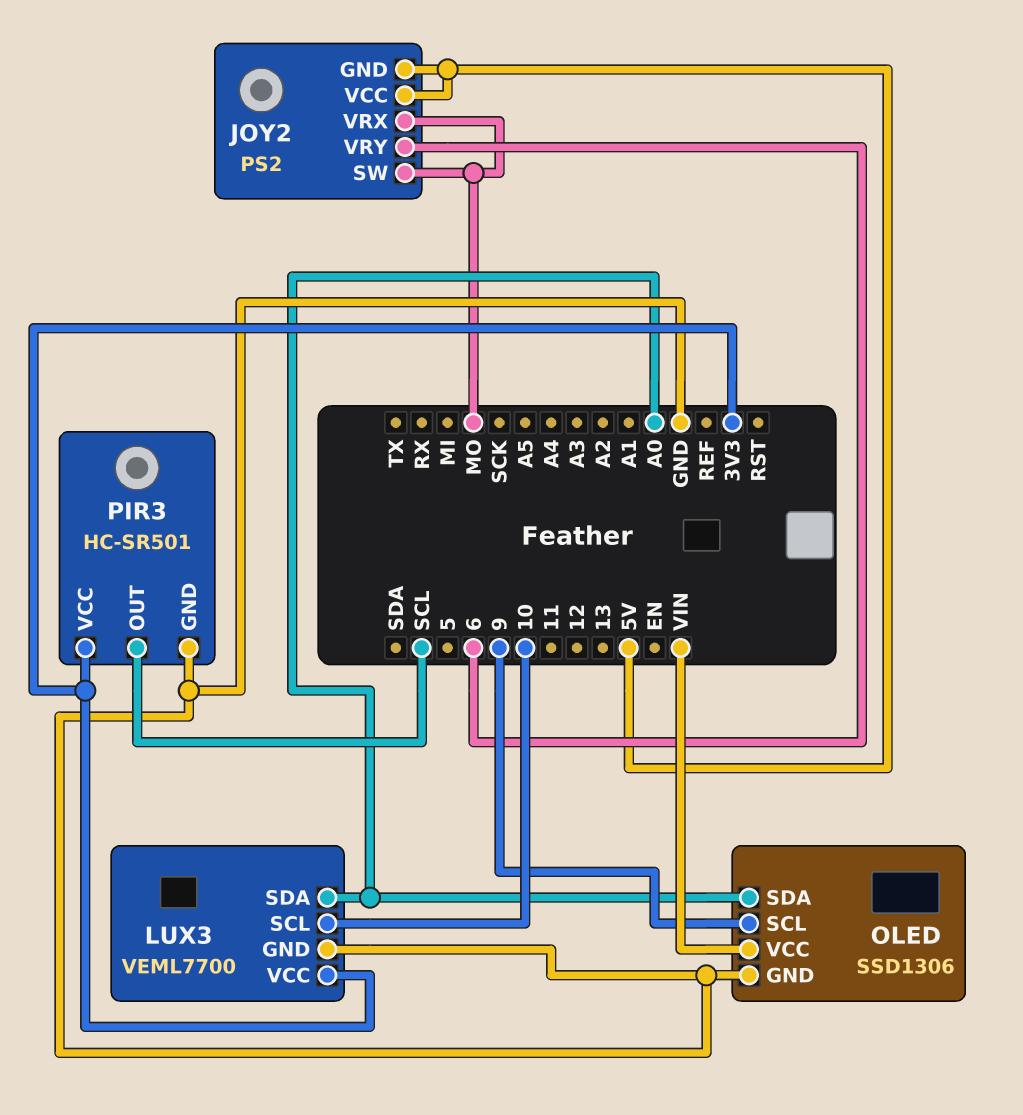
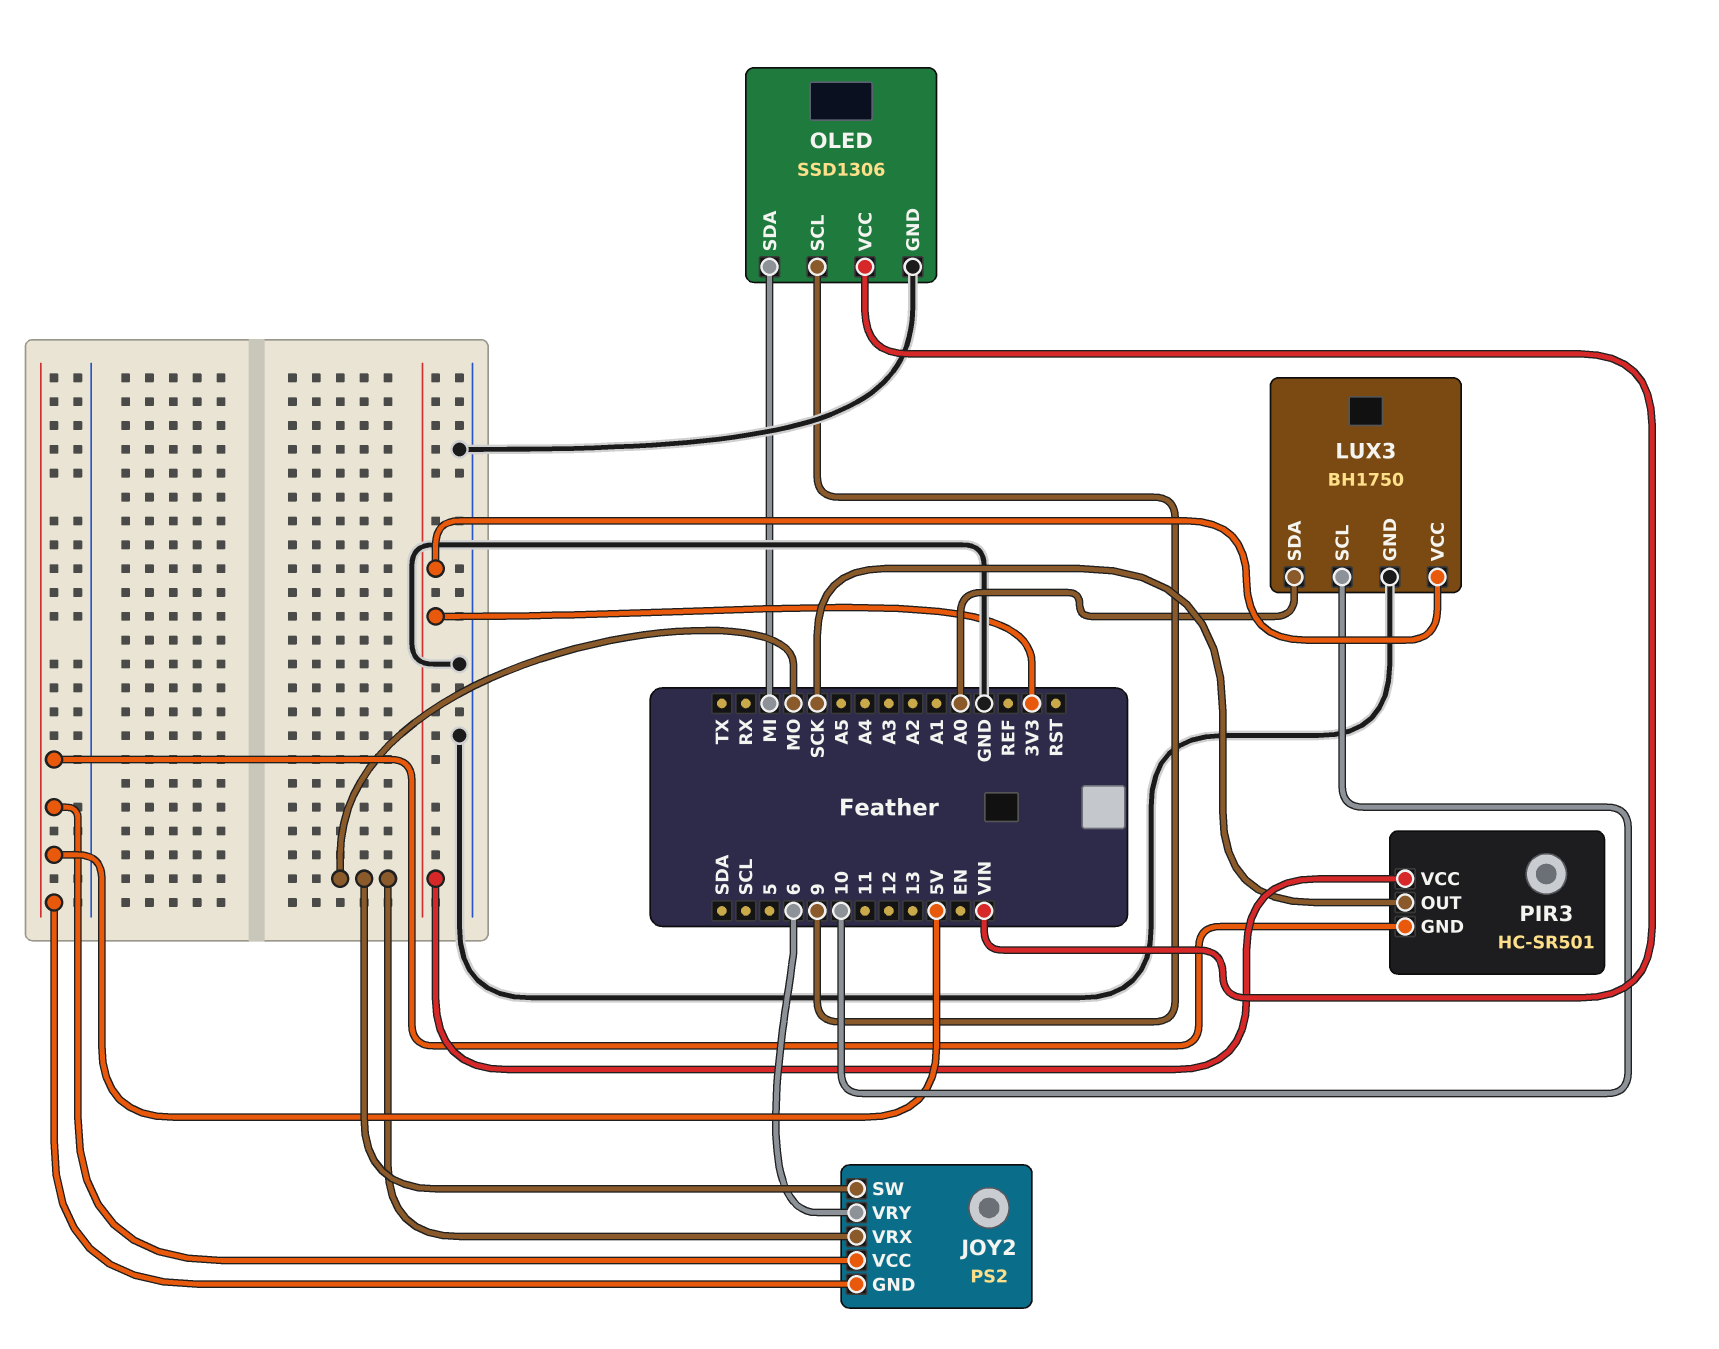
LUX3: VEML7700 -> BH1750
OLED pin SDA: A0 -> MI
PIR3 pin GND: GND -> 5V
PIR3 pin OUT: SCL -> SCK

